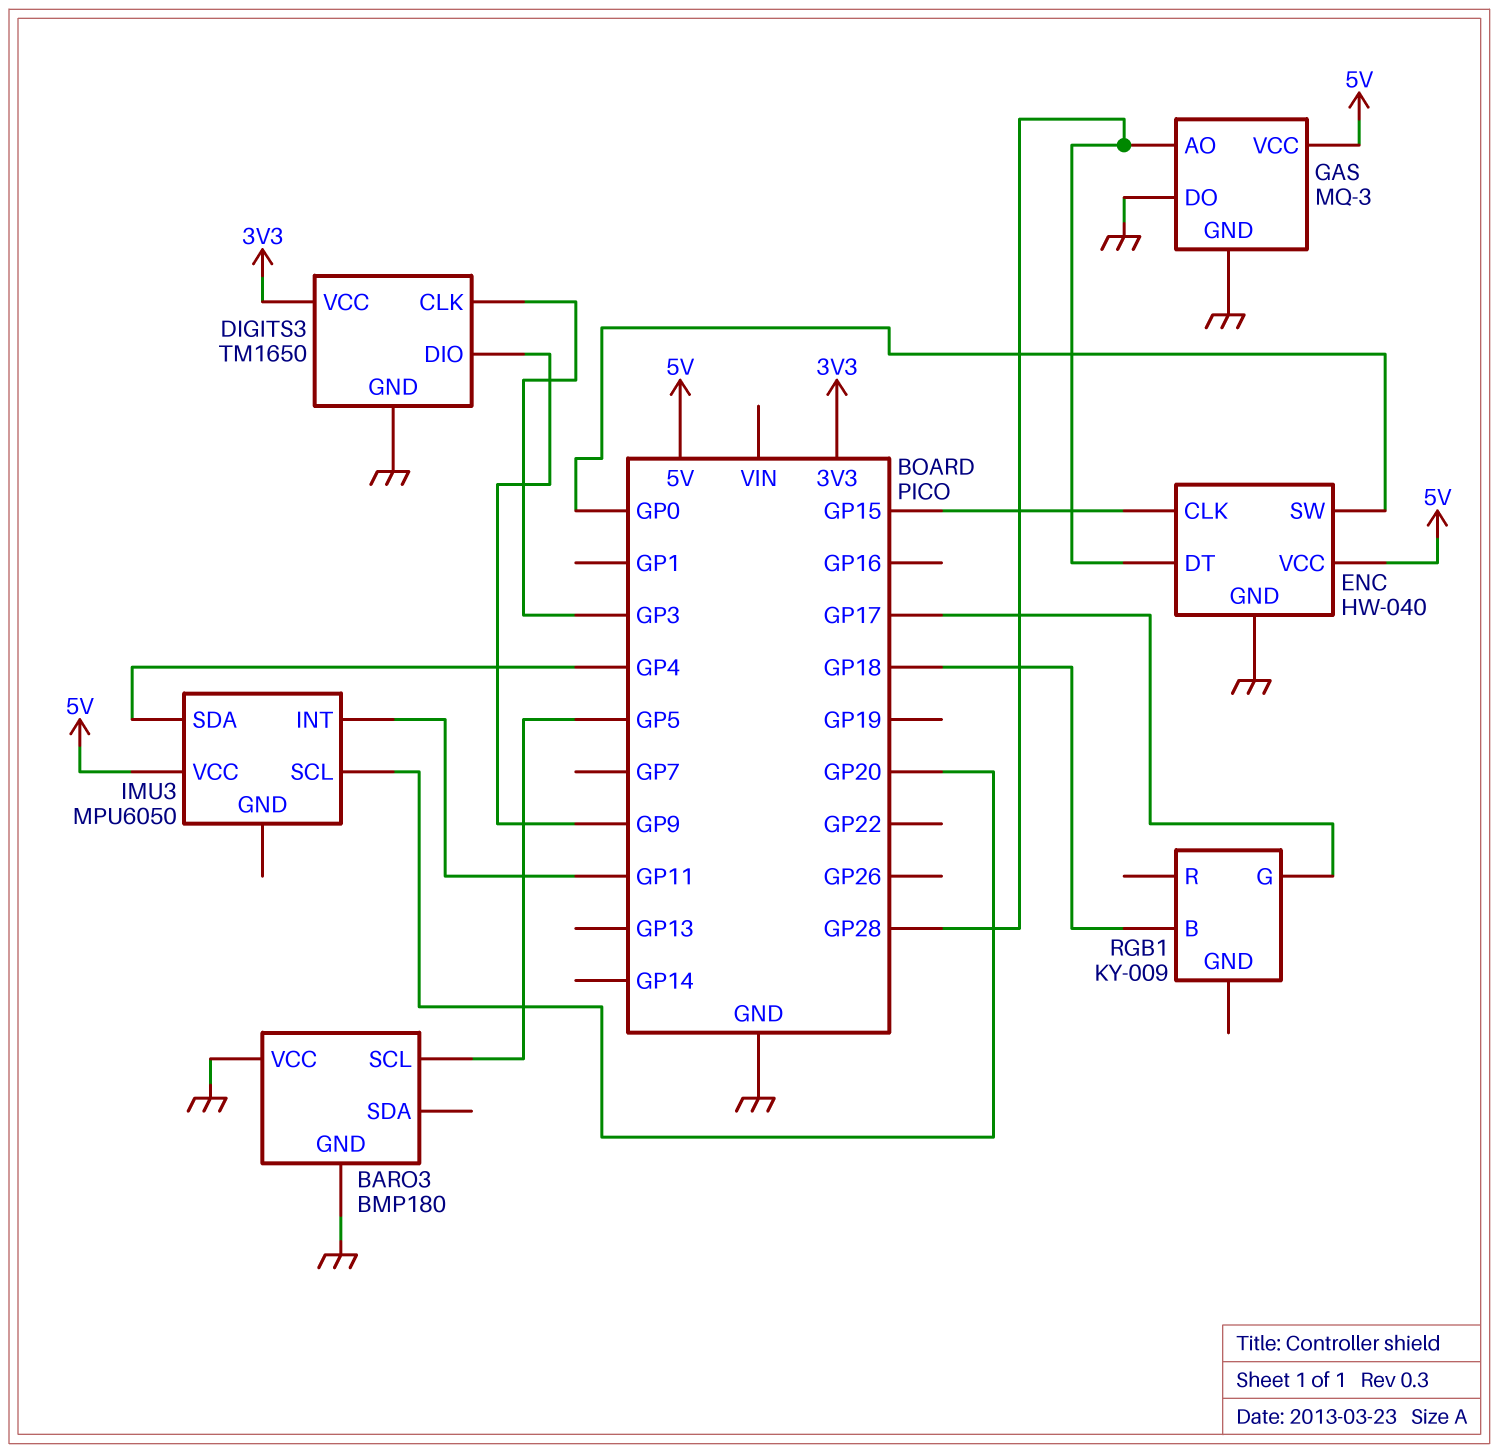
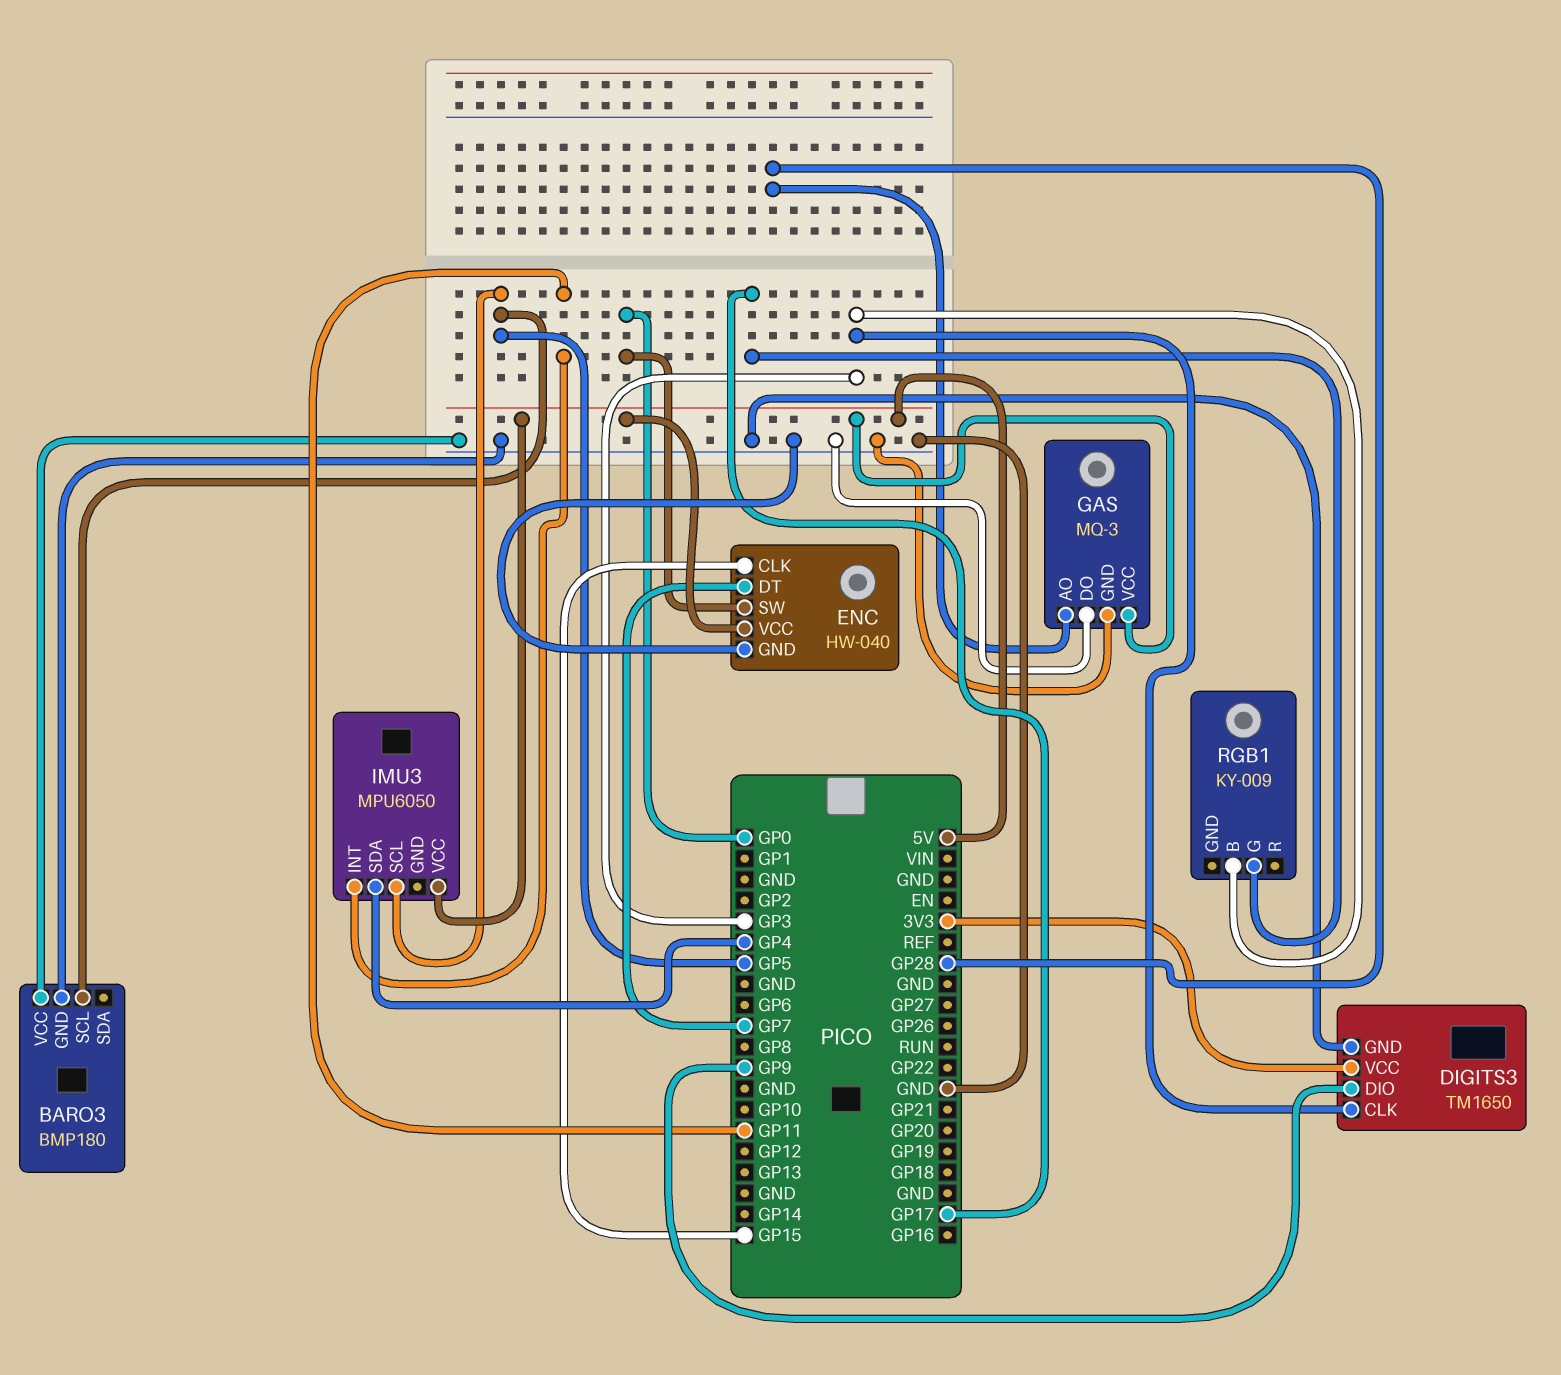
ENC pin DT: GP28 -> GP7
IMU3 pin SCL: GP20 -> GP5
RGB1 pin B: GP18 -> GP3

